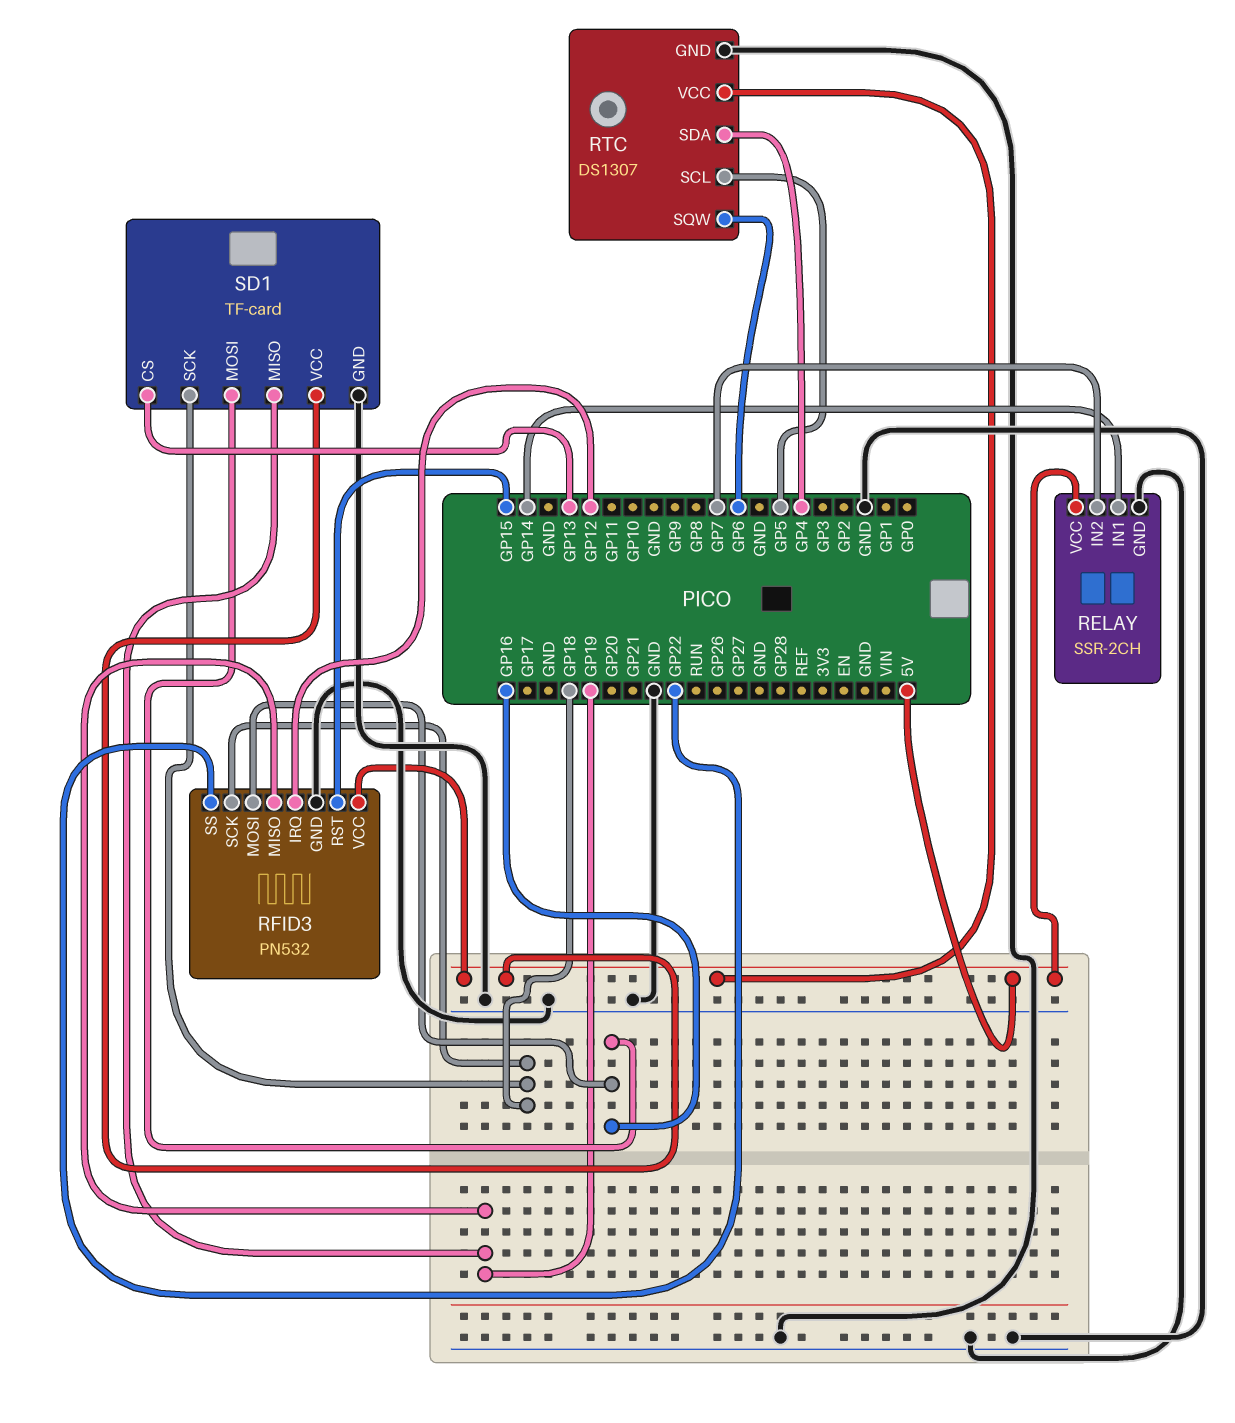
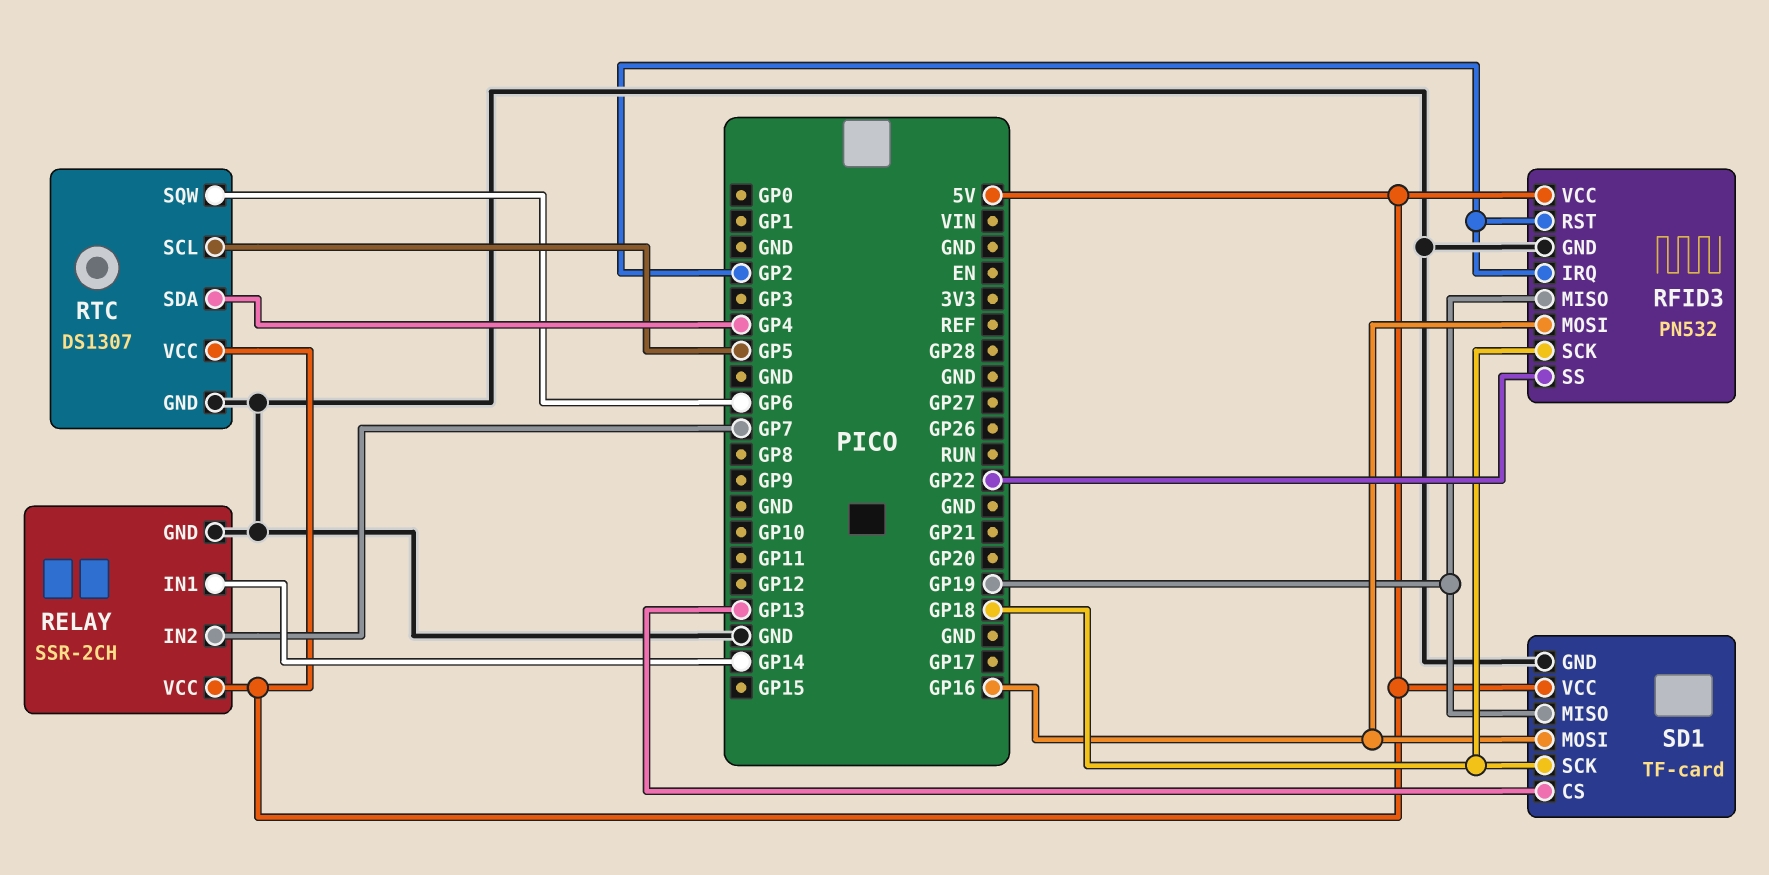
RFID3 pin IRQ: GP12 -> GP2
RFID3 pin RST: GP15 -> GP2

